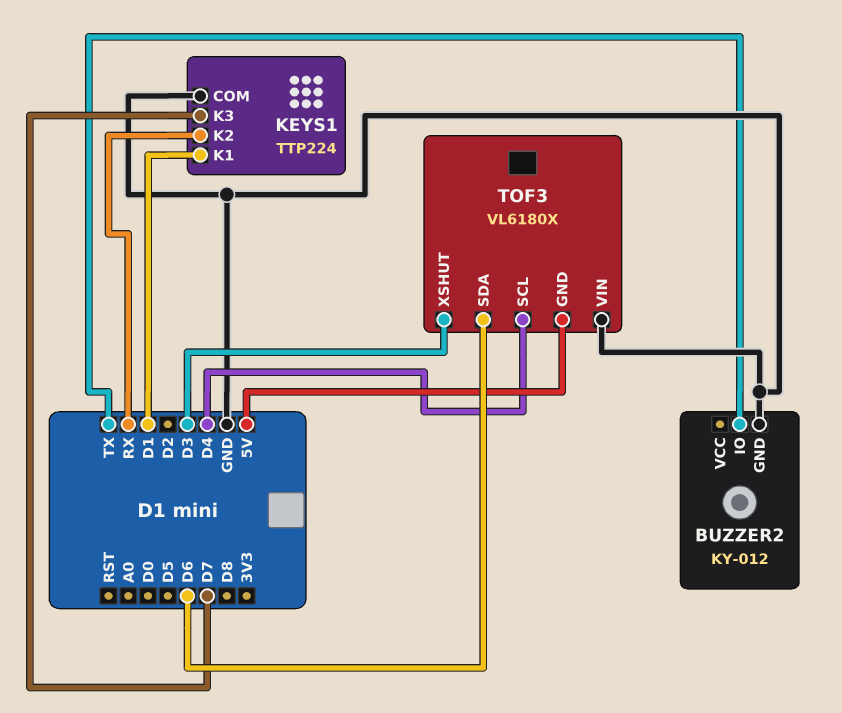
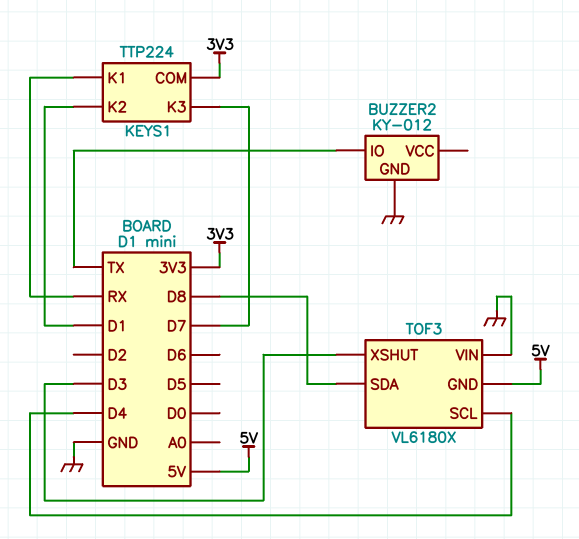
KEYS1 pin COM: GND -> 3V3
KEYS1 pin K1: D1 -> RX
KEYS1 pin K2: RX -> D1
TOF3 pin SDA: D6 -> D8

